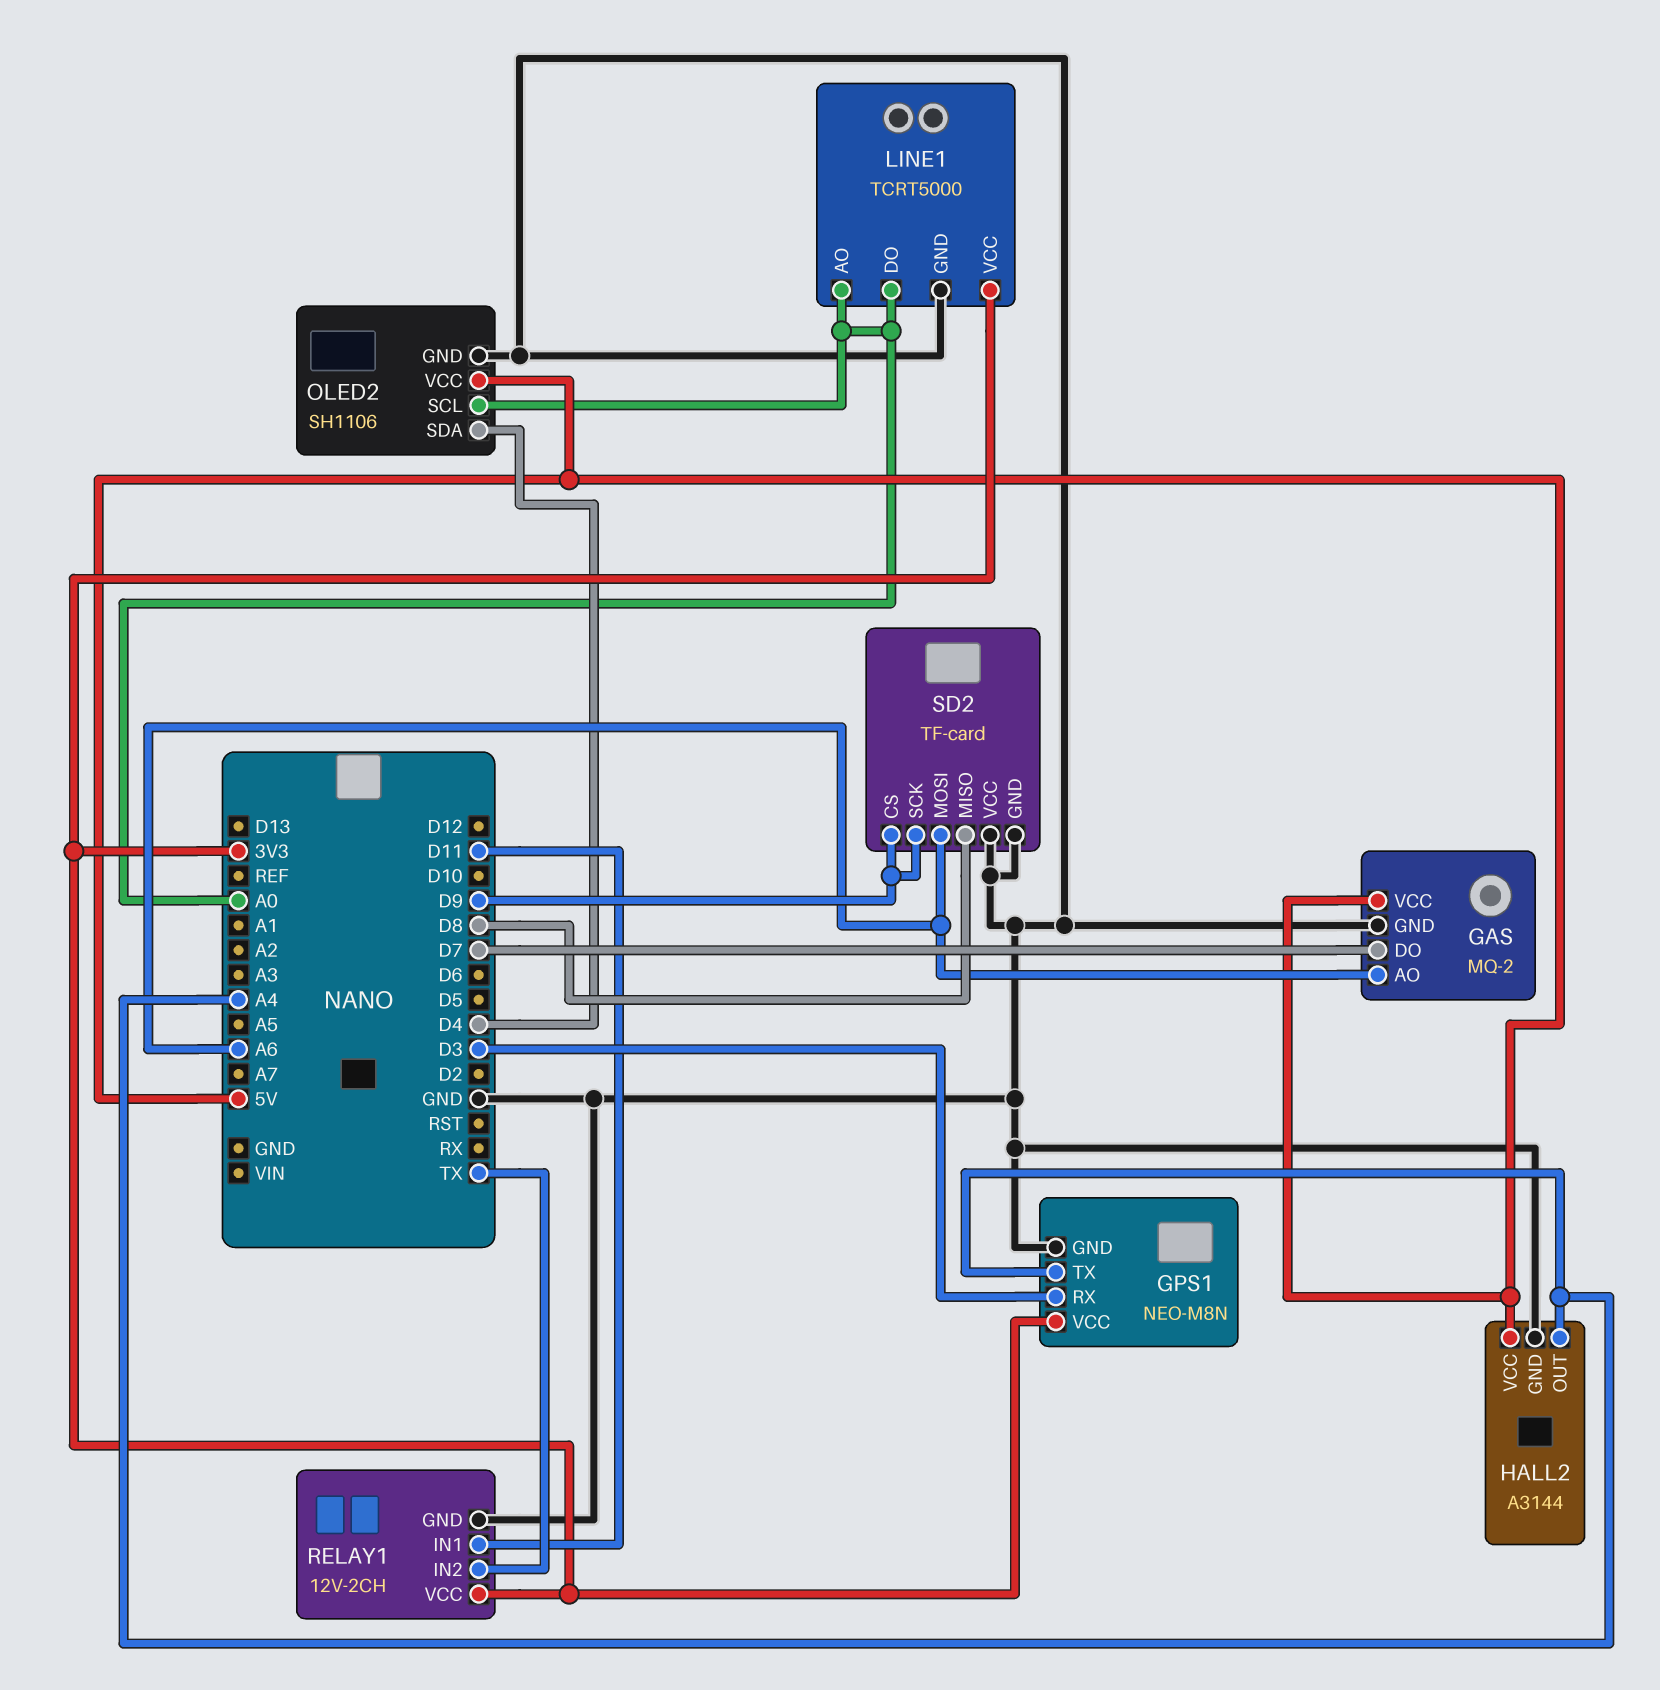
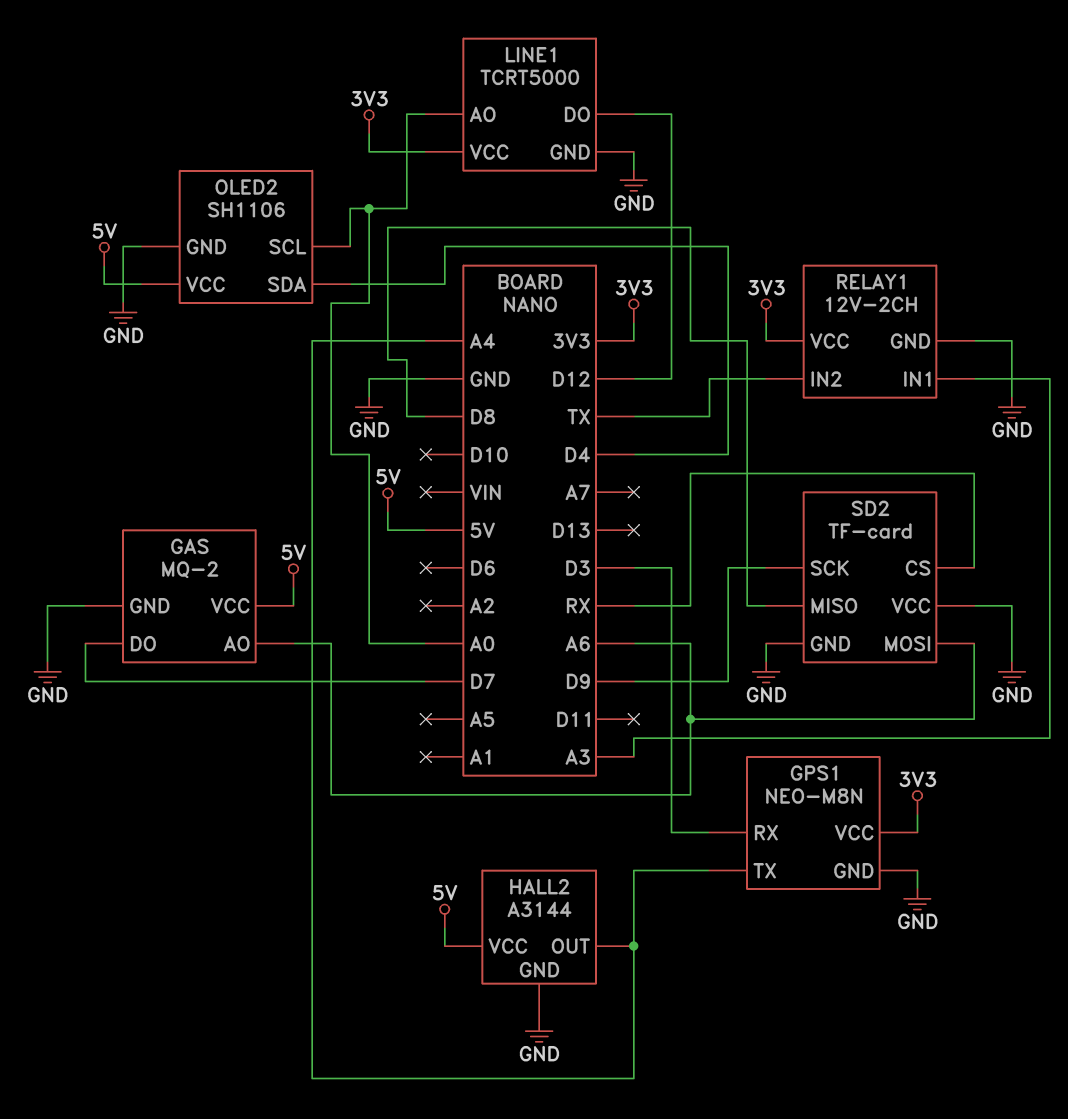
LINE1 pin DO: A0 -> D12
RELAY1 pin IN1: D11 -> A3
SD2 pin CS: D9 -> RX

